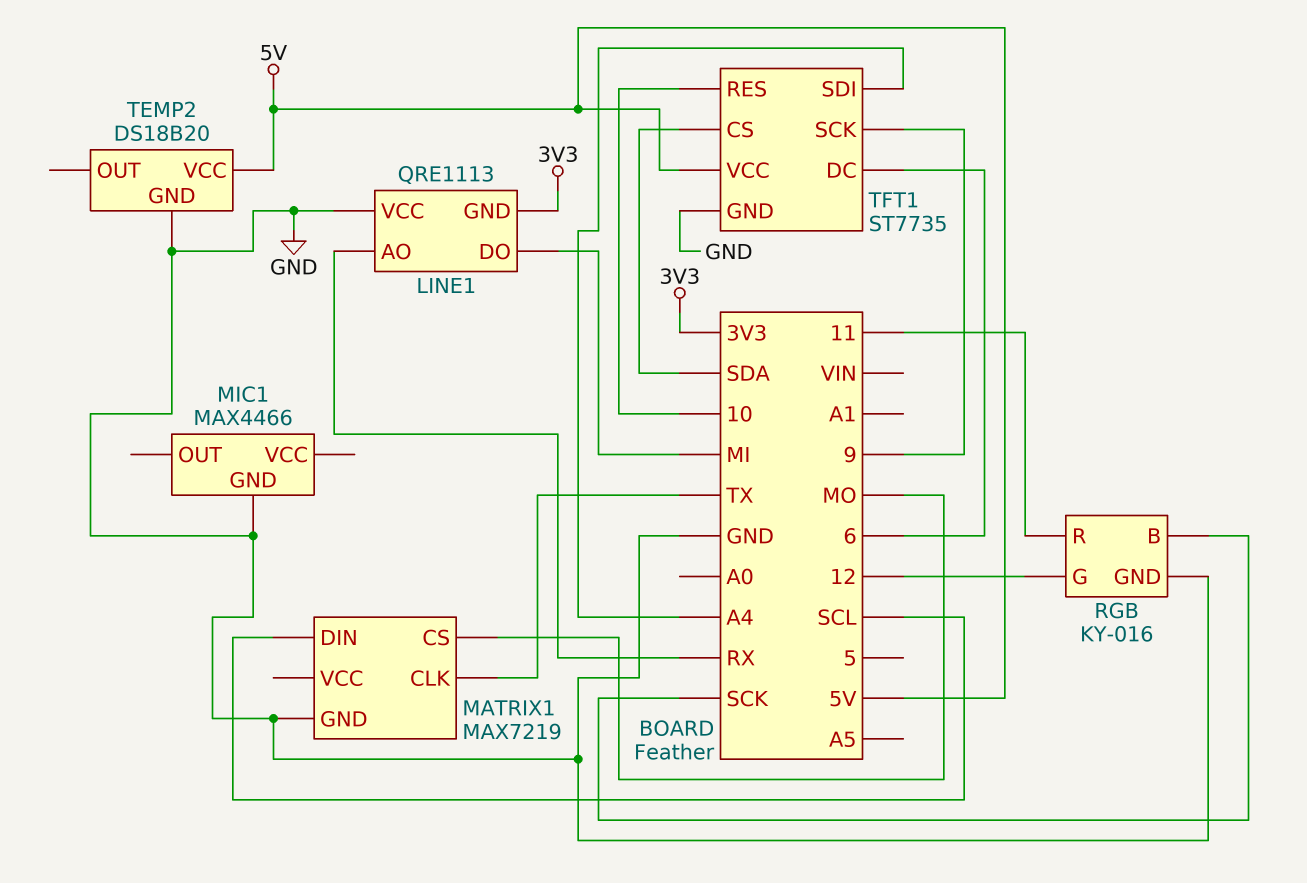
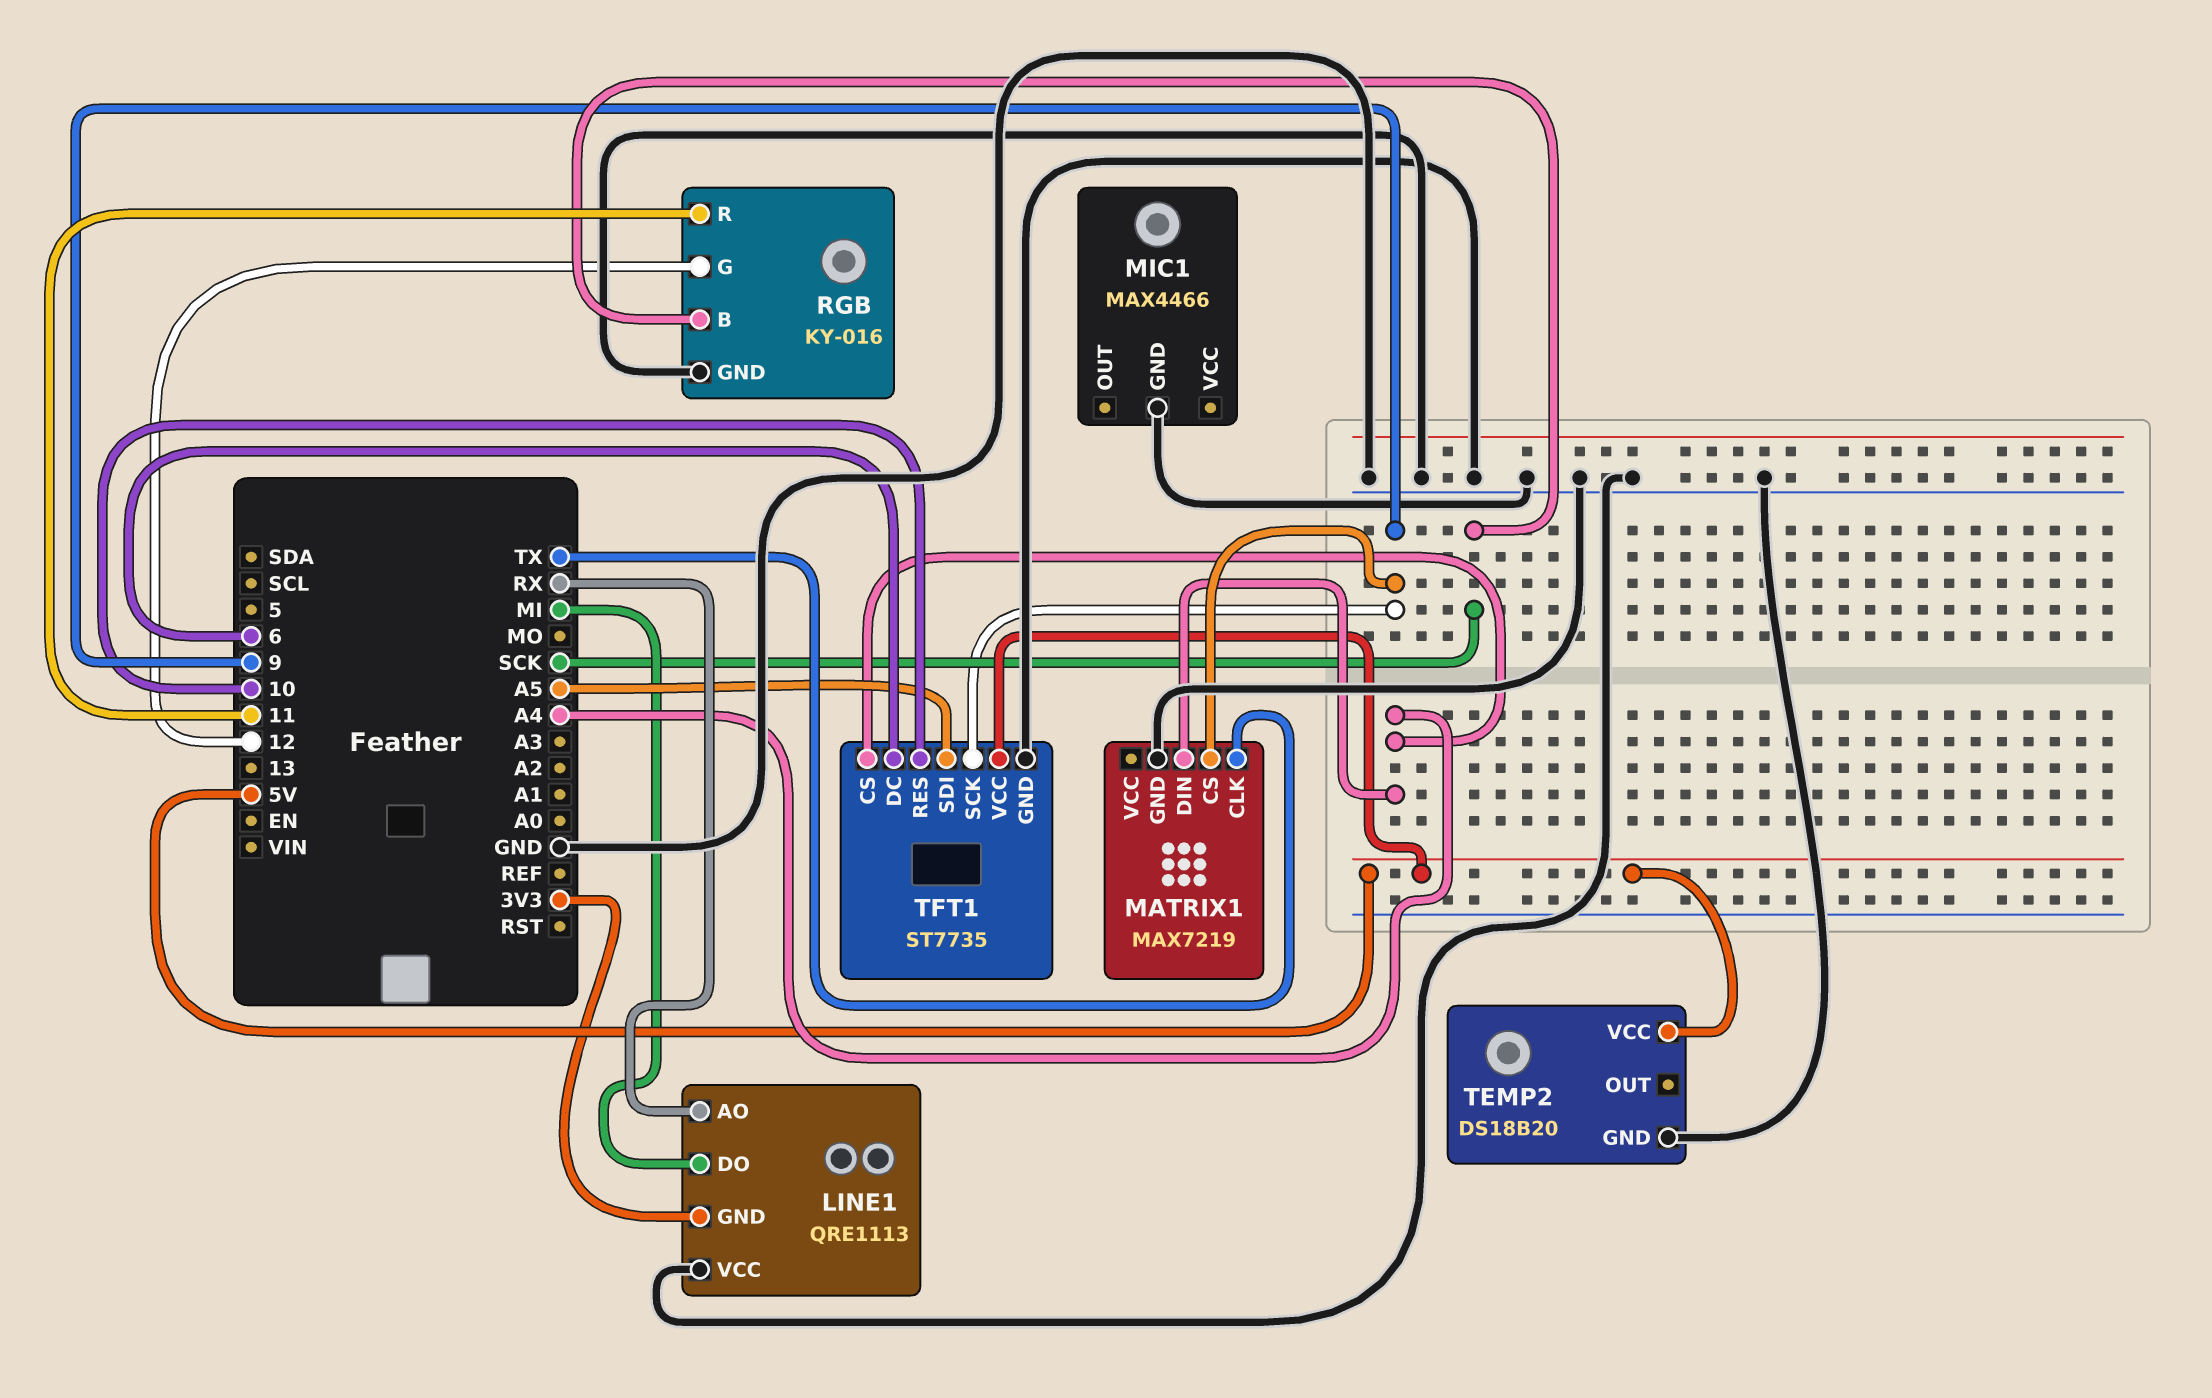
MATRIX1 pin CS: MO -> 9
MATRIX1 pin DIN: SCL -> A4
TFT1 pin CS: SDA -> A4
TFT1 pin SDI: A4 -> A5

